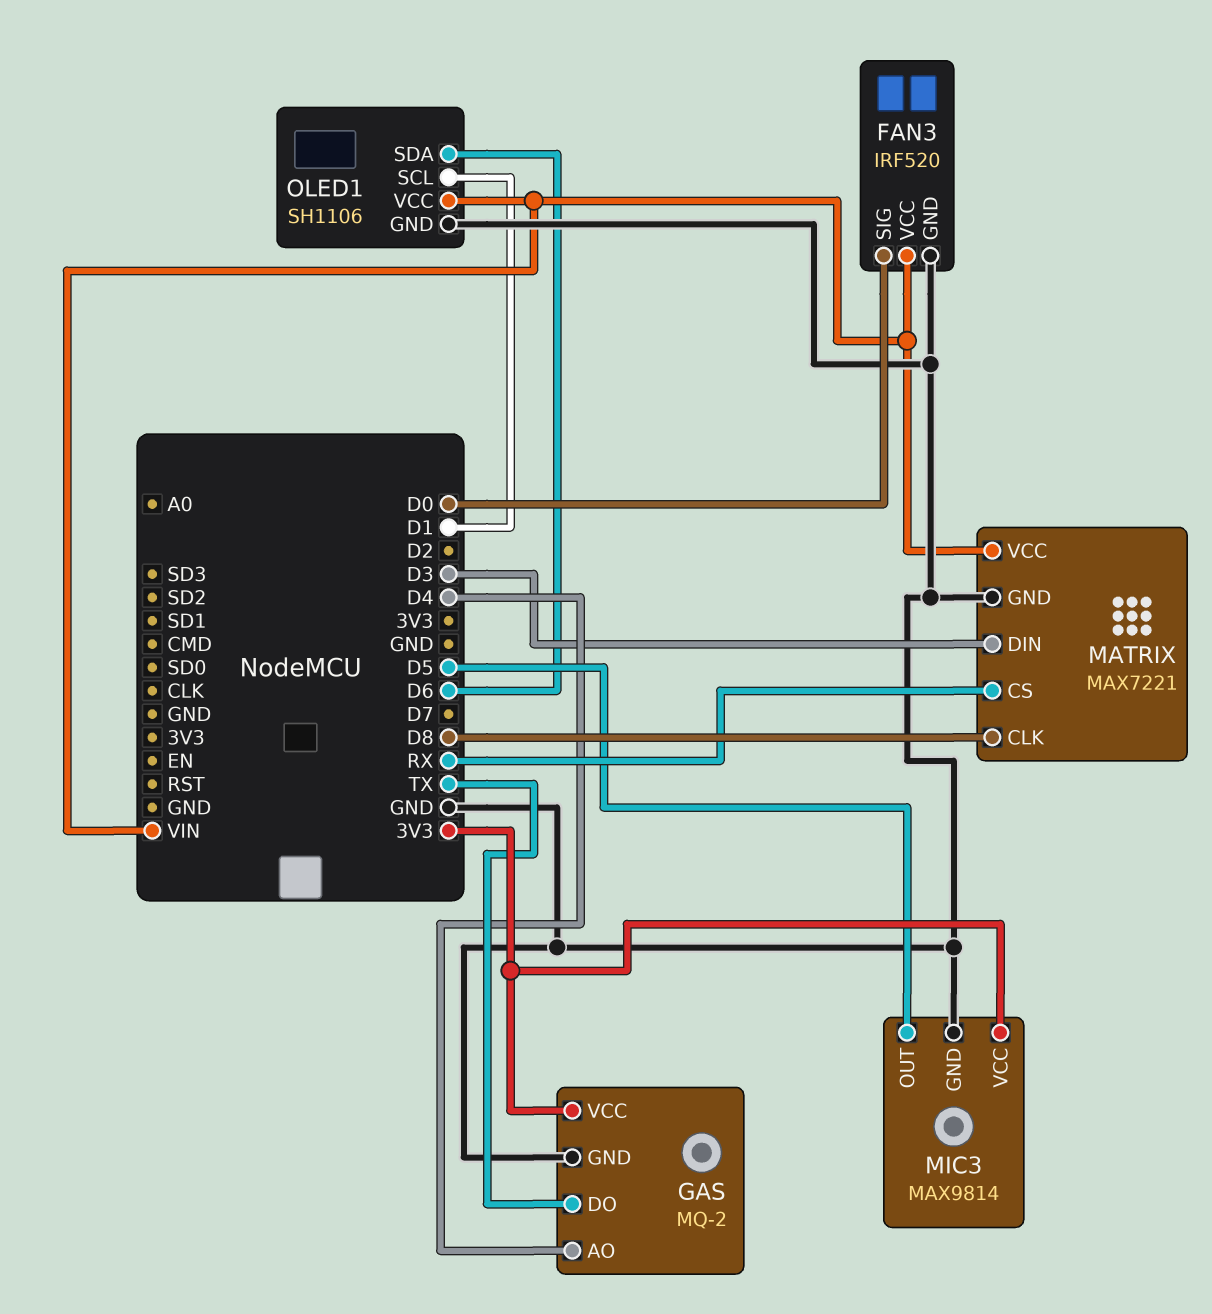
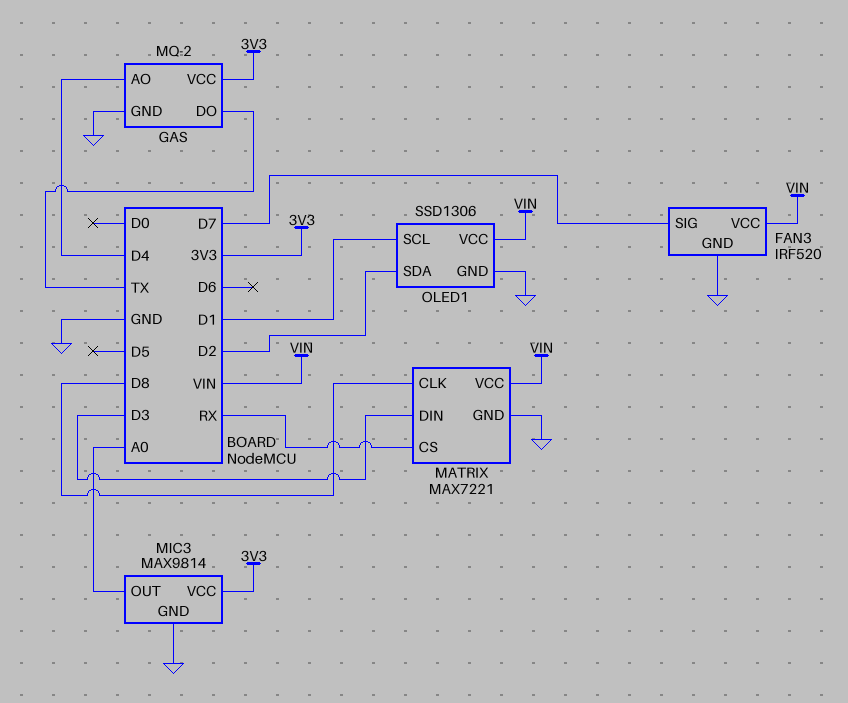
FAN3 pin SIG: D0 -> D7
MIC3 pin OUT: D5 -> A0
OLED1: SH1106 -> SSD1306
OLED1 pin SDA: D6 -> D2

